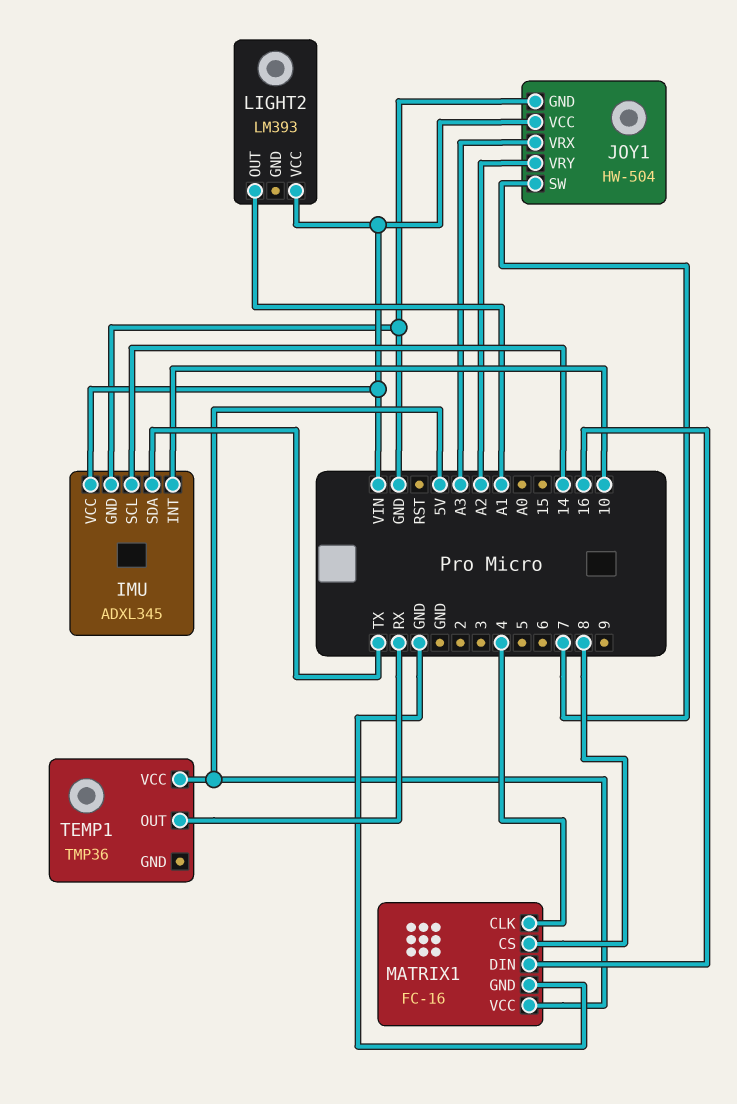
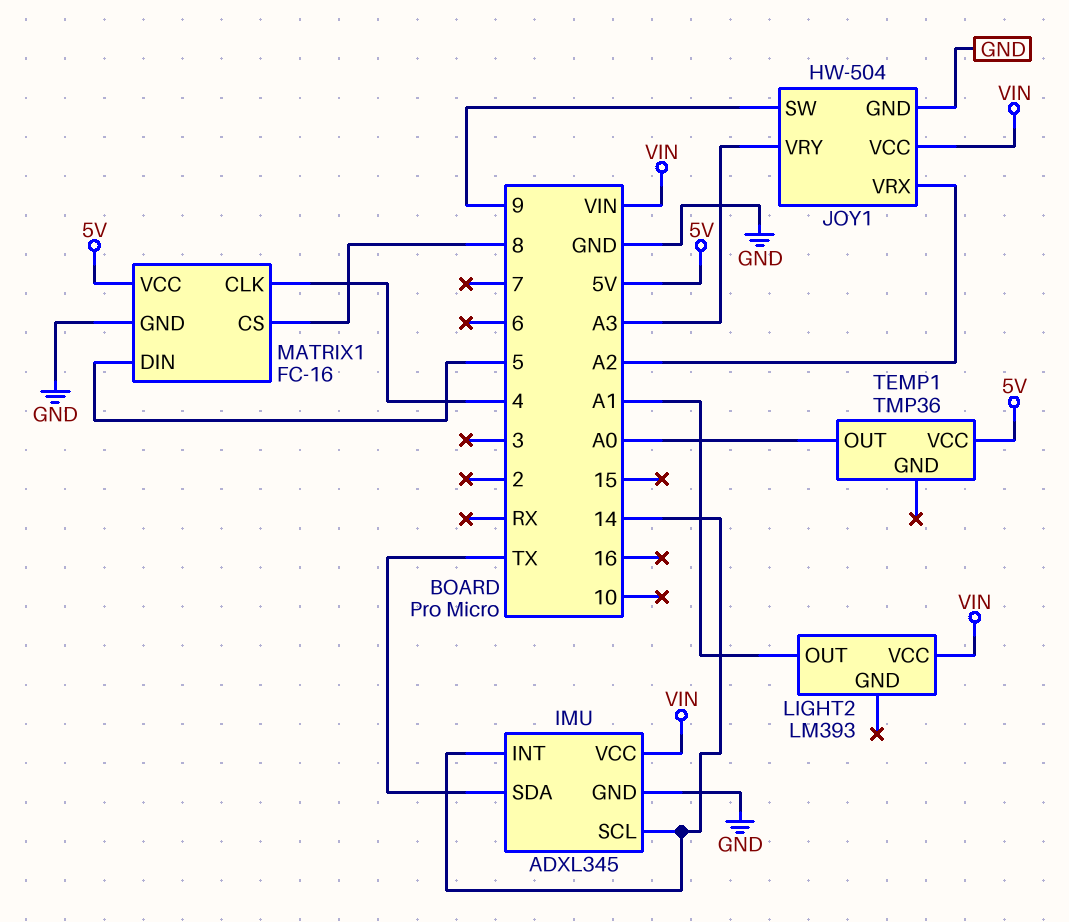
IMU pin INT: 10 -> 14
JOY1 pin SW: 7 -> 9
JOY1 pin VRX: A3 -> A2
JOY1 pin VRY: A2 -> A3
MATRIX1 pin DIN: 16 -> 5
TEMP1 pin OUT: RX -> A0

